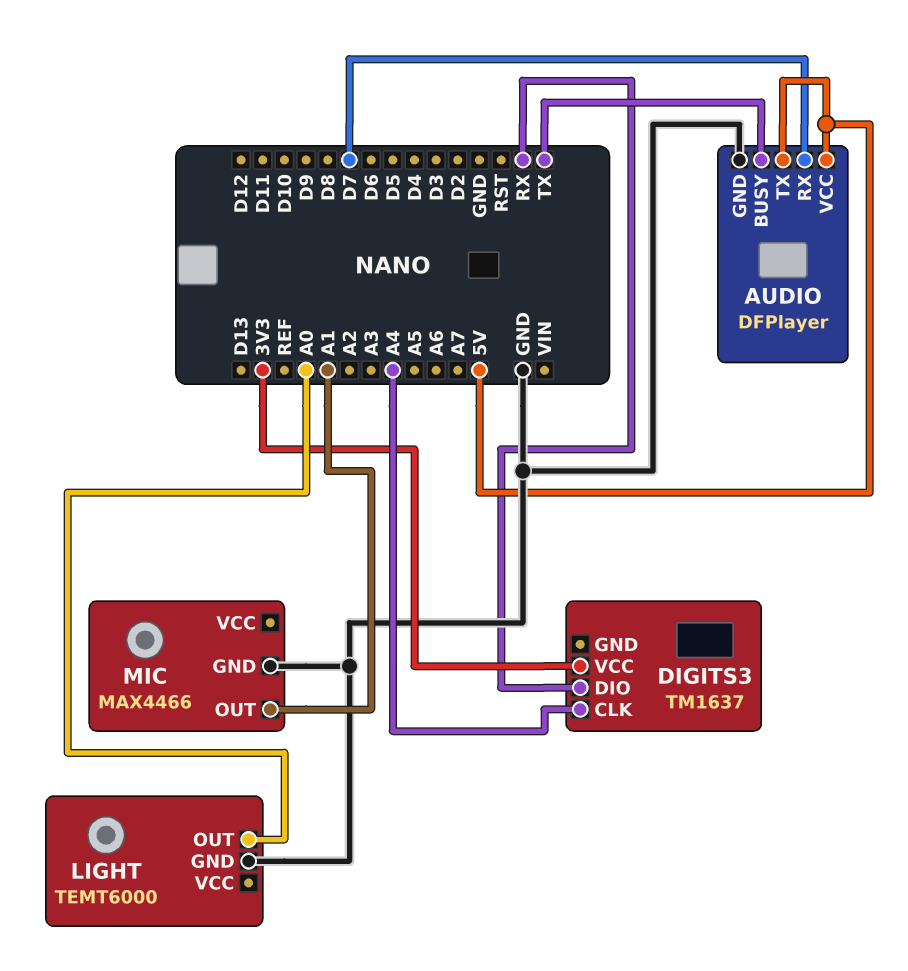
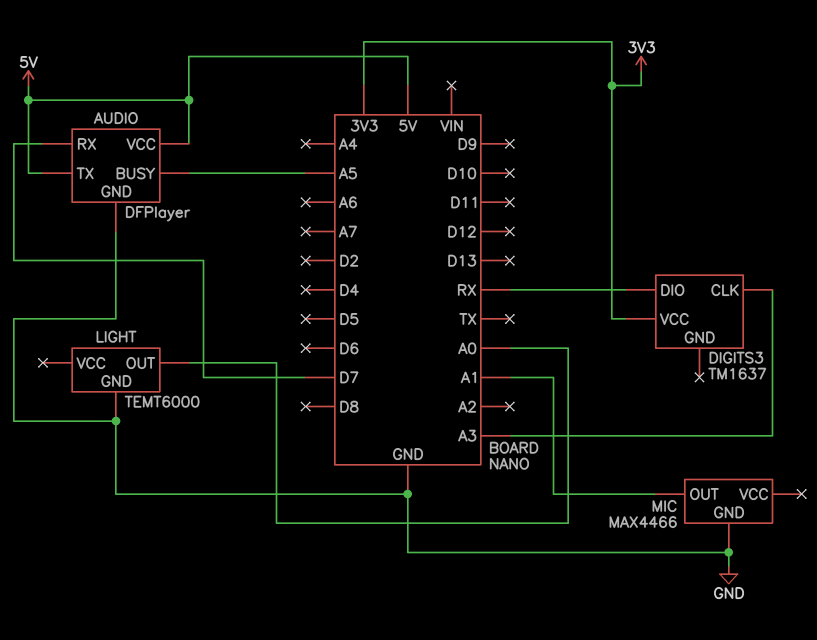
AUDIO pin BUSY: TX -> A5
DIGITS3 pin CLK: A4 -> A3

